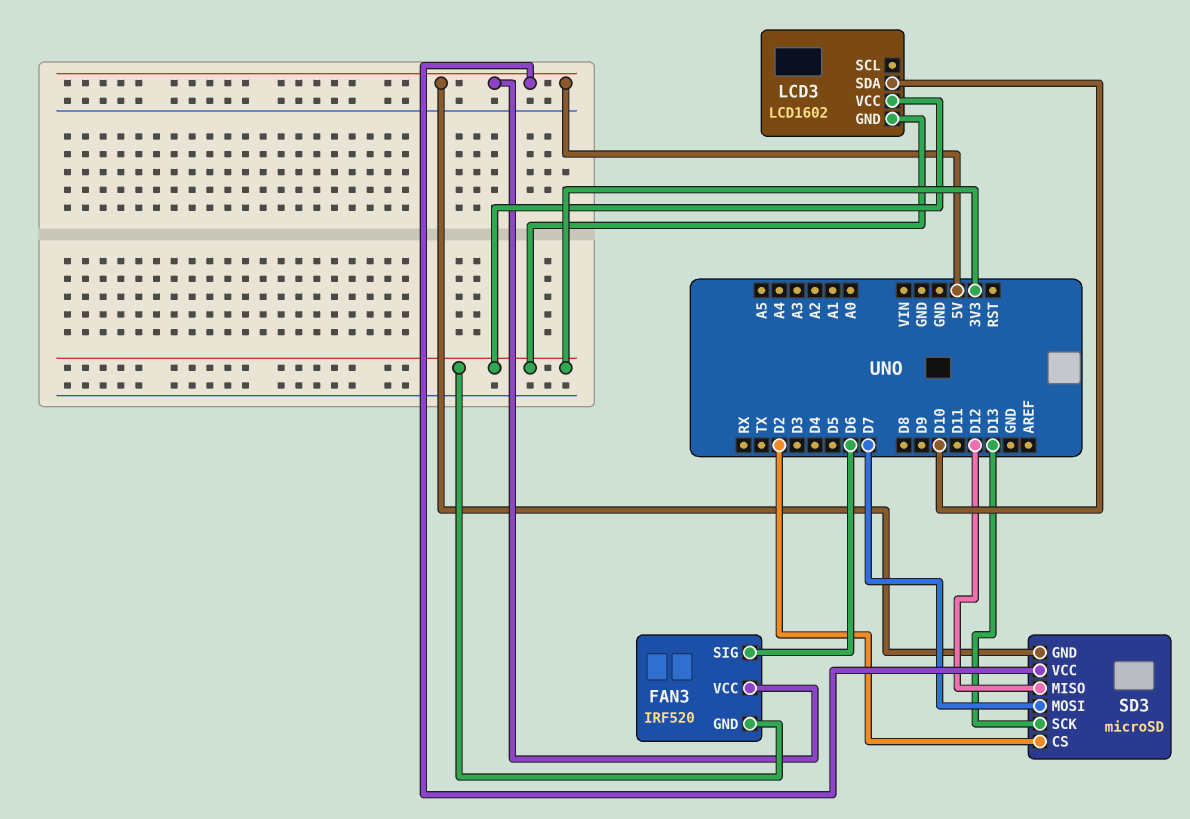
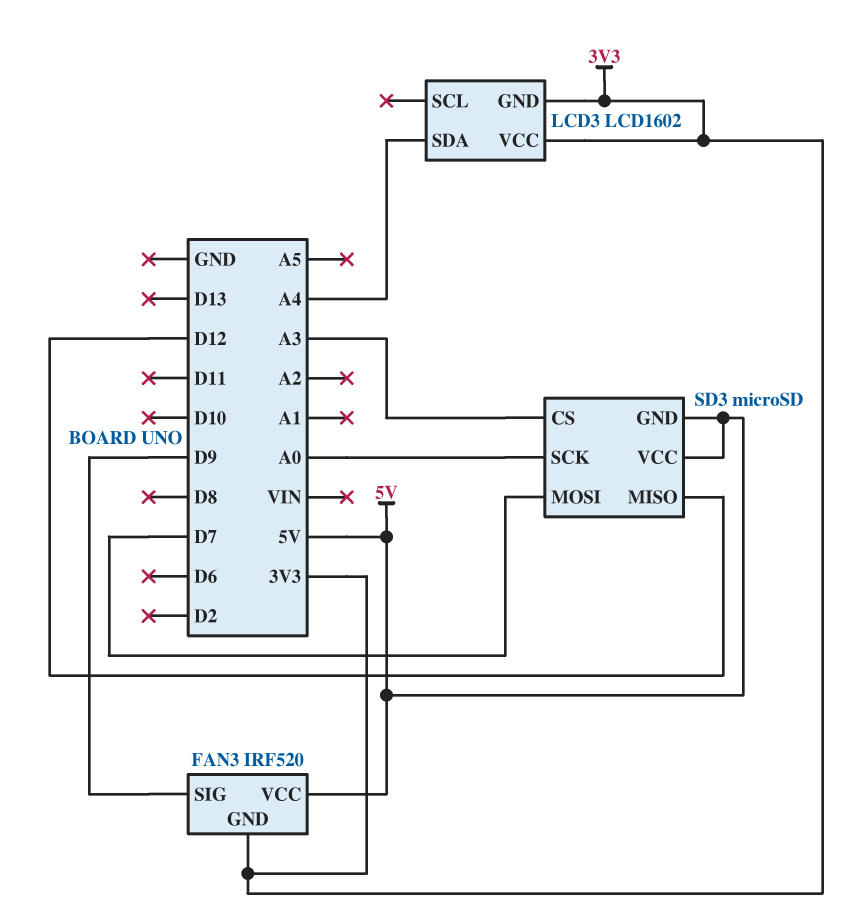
FAN3 pin SIG: D6 -> D9
LCD3 pin SDA: D10 -> A4
SD3 pin CS: D2 -> A3
SD3 pin SCK: D13 -> A0

